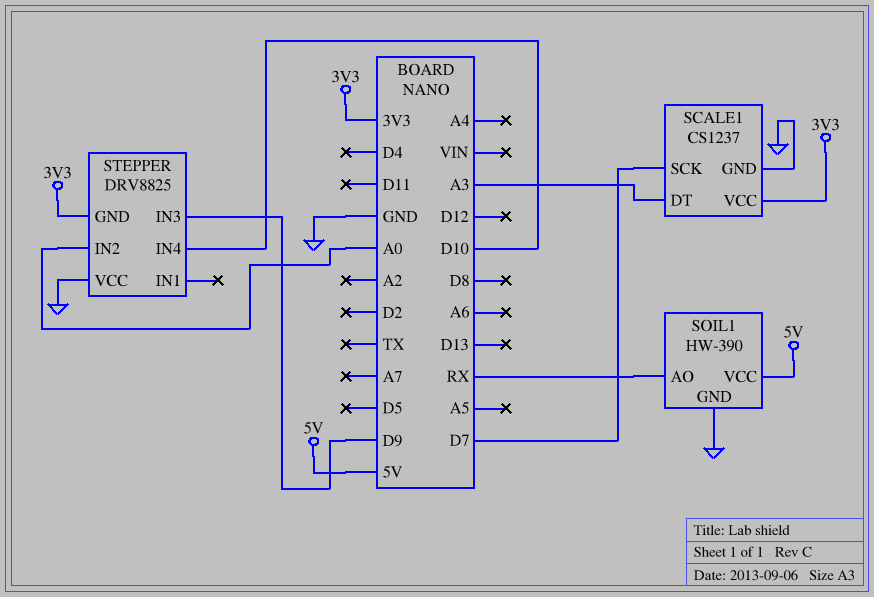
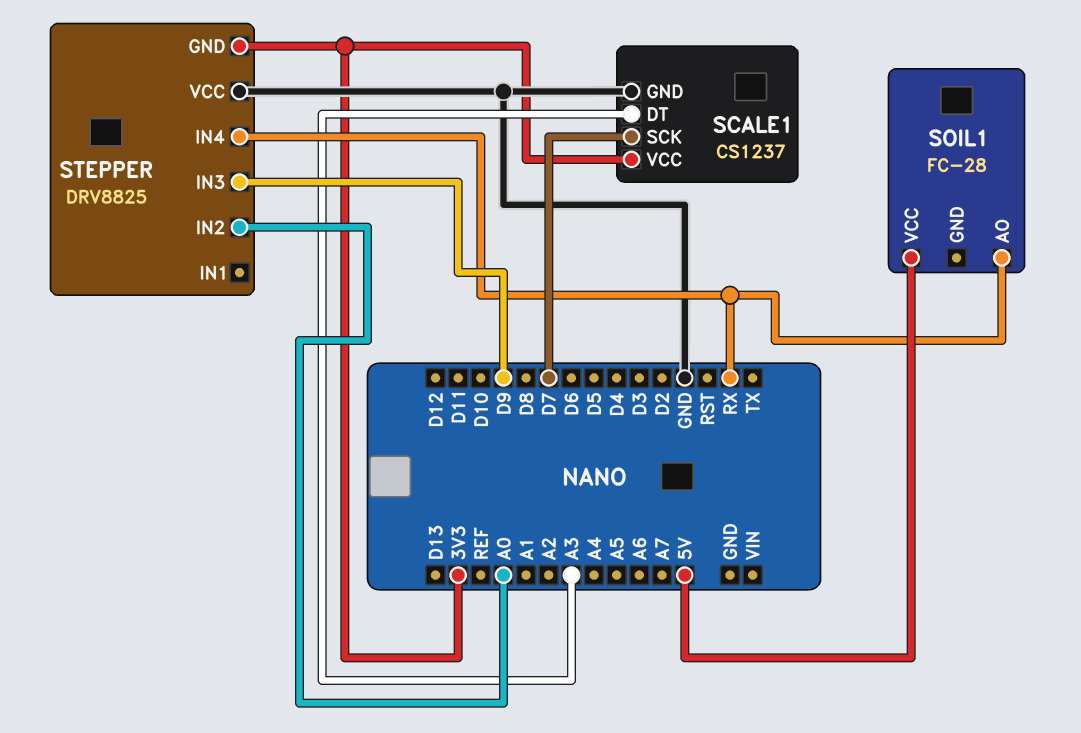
SOIL1: HW-390 -> FC-28
SOIL1 pin GND: GND -> none
STEPPER pin IN4: D10 -> RX

